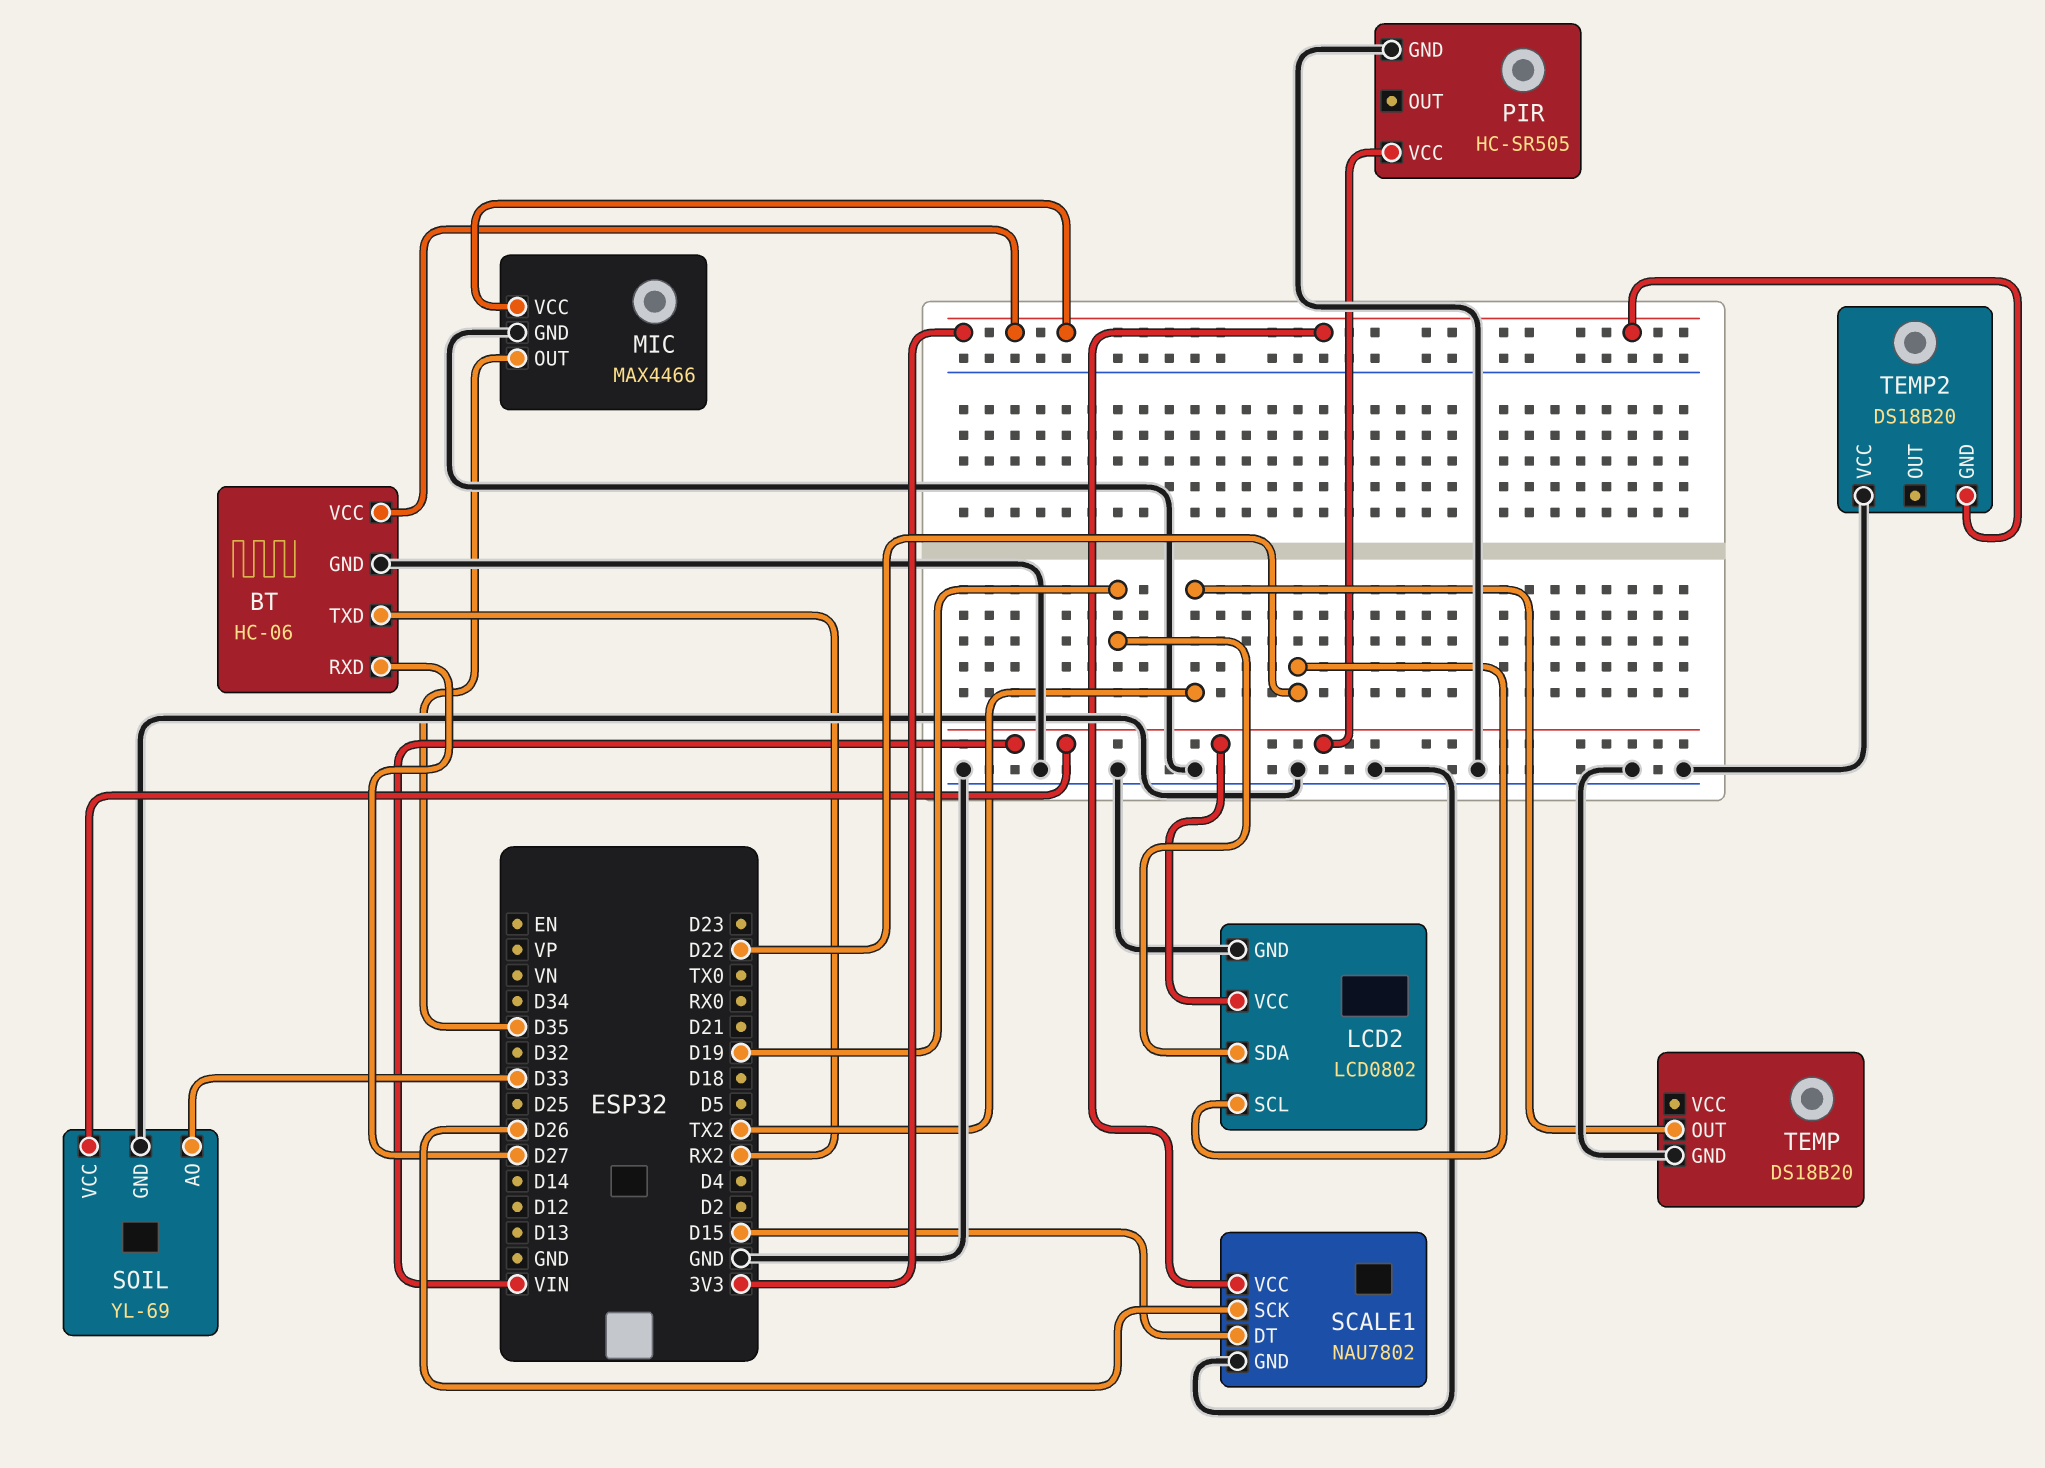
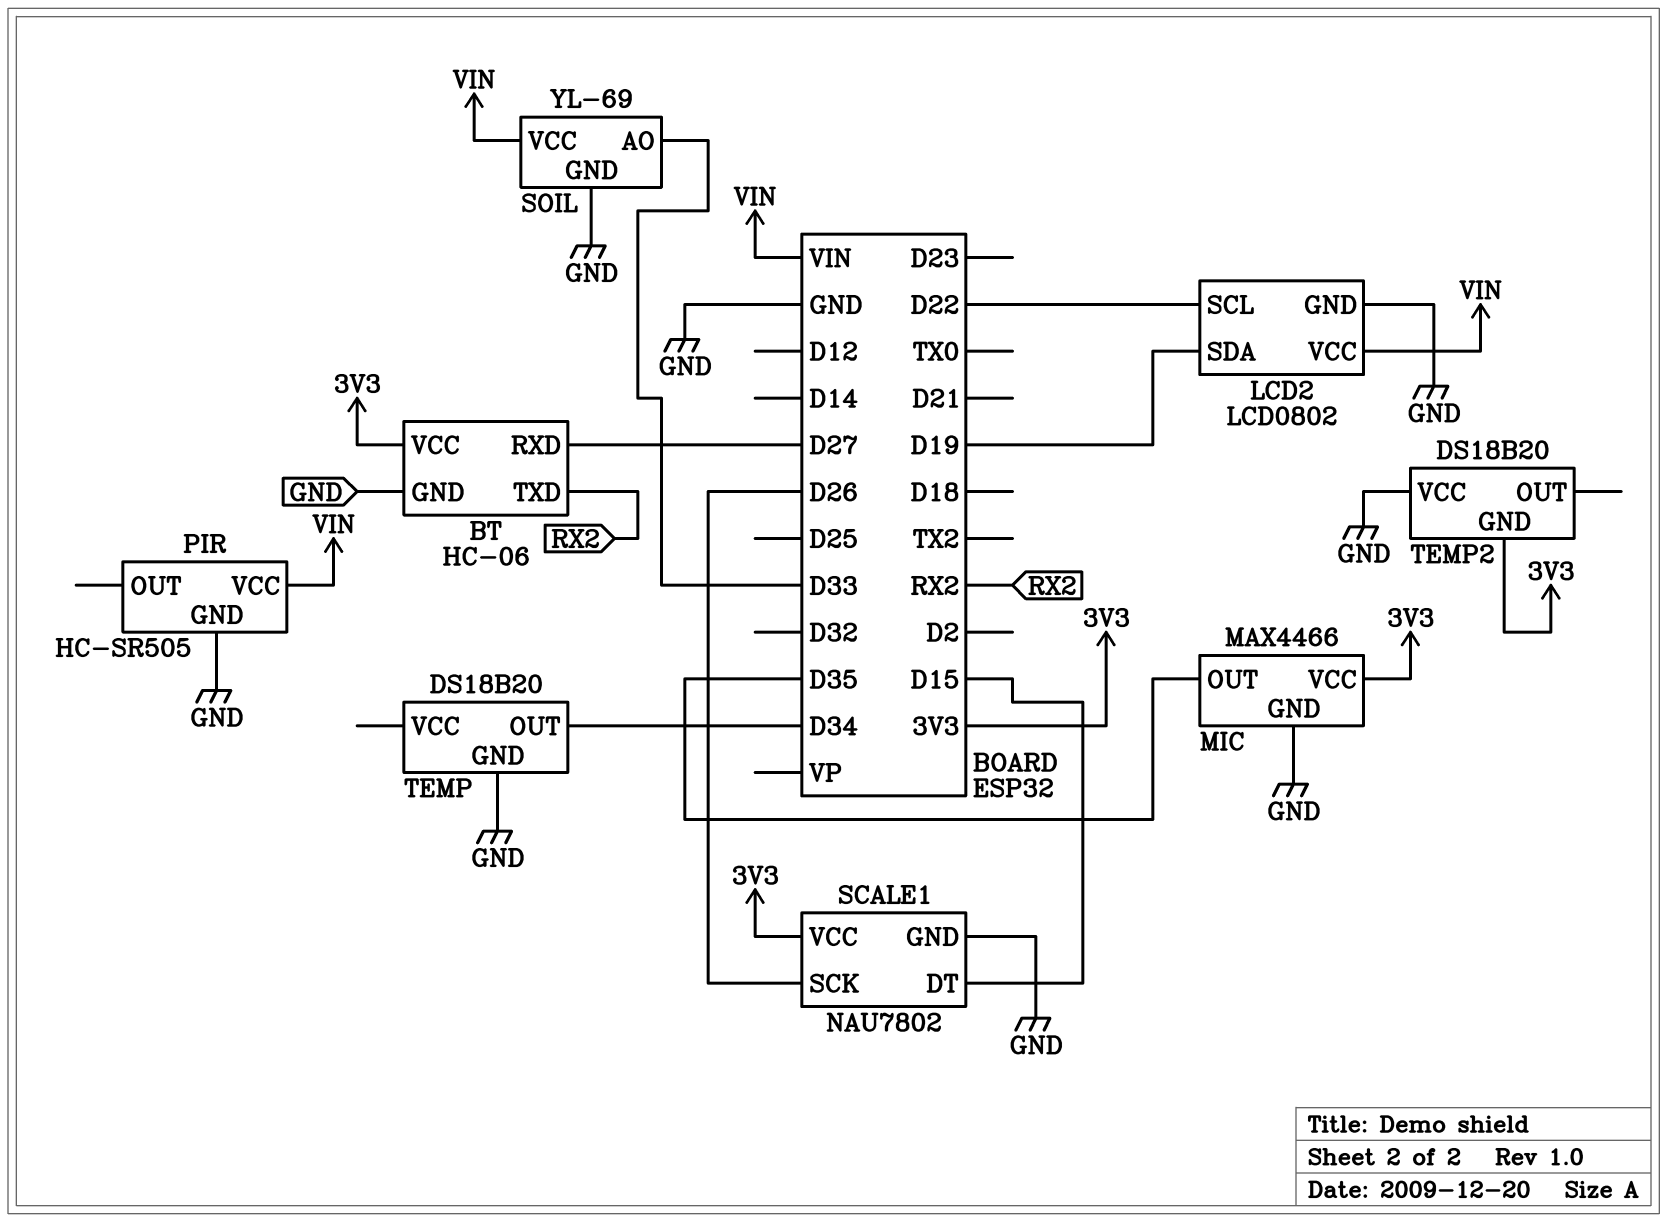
TEMP pin OUT: TX2 -> D34

